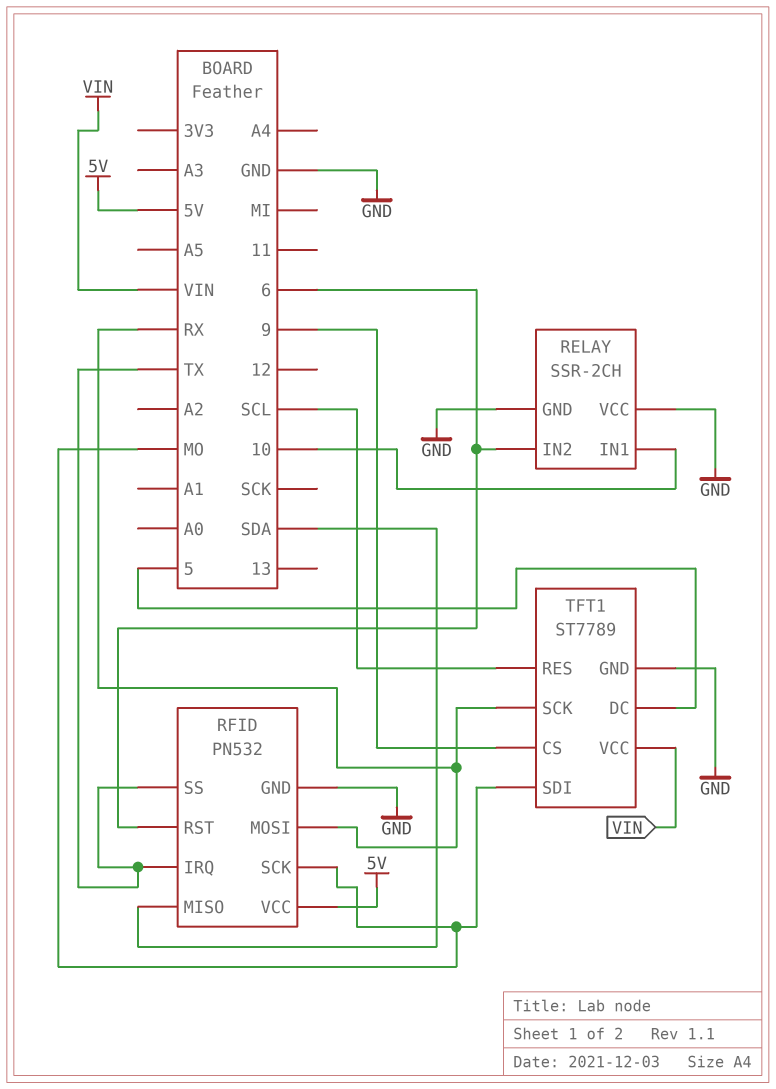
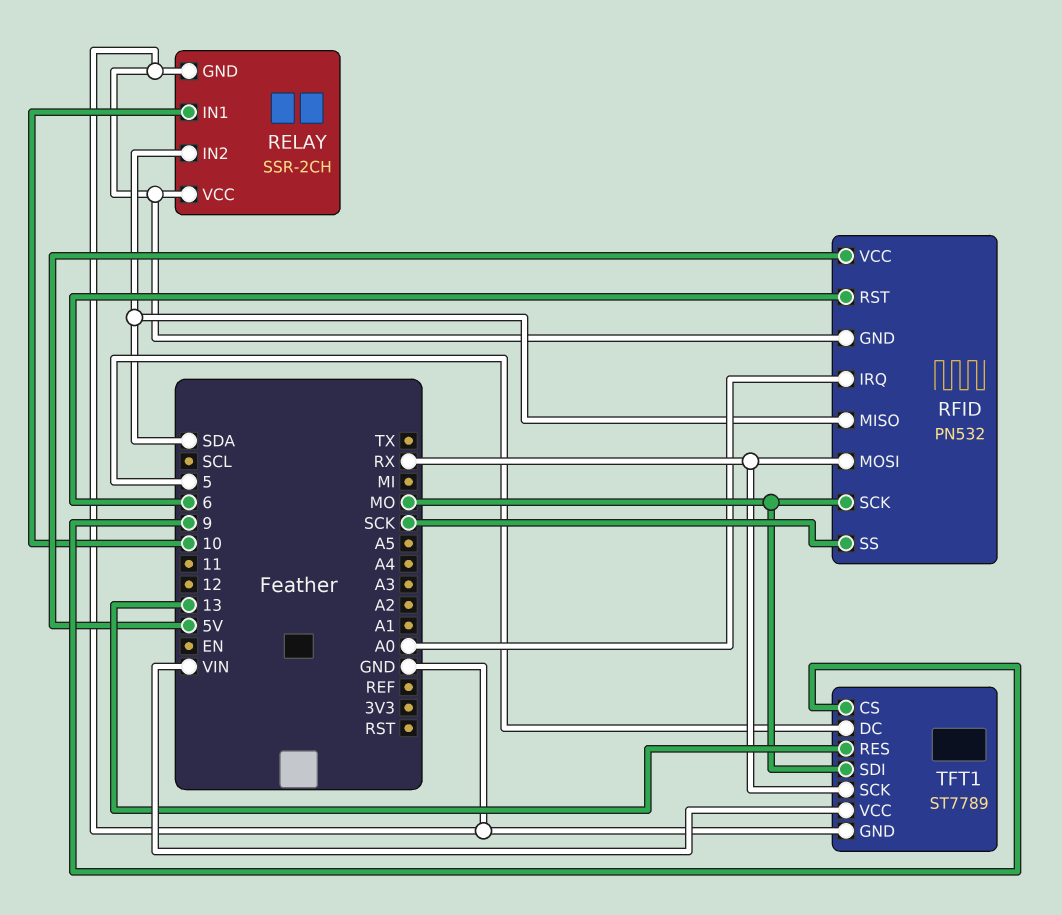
RELAY pin IN2: 6 -> SDA
RFID pin IRQ: TX -> A0
RFID pin SS: TX -> SCK
TFT1 pin RES: SCL -> 13

